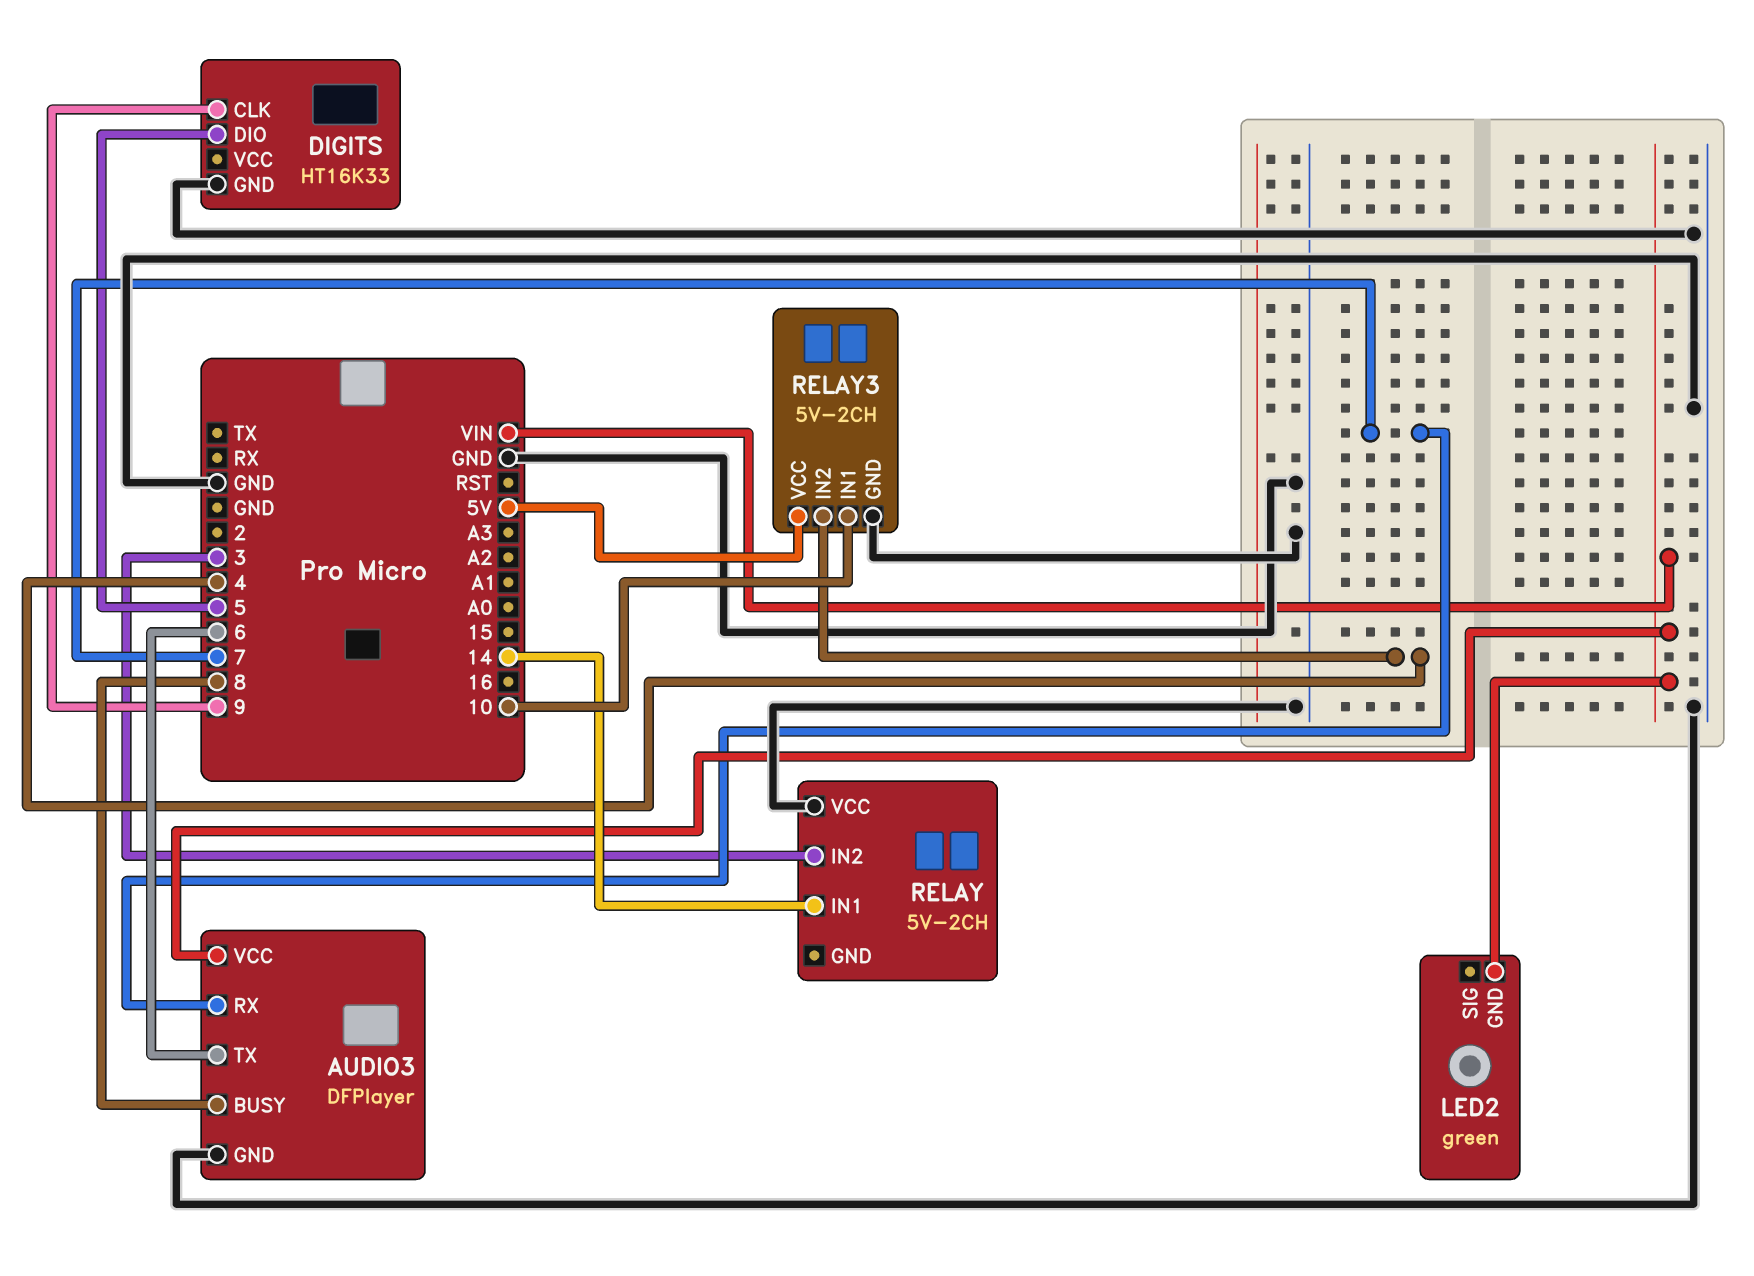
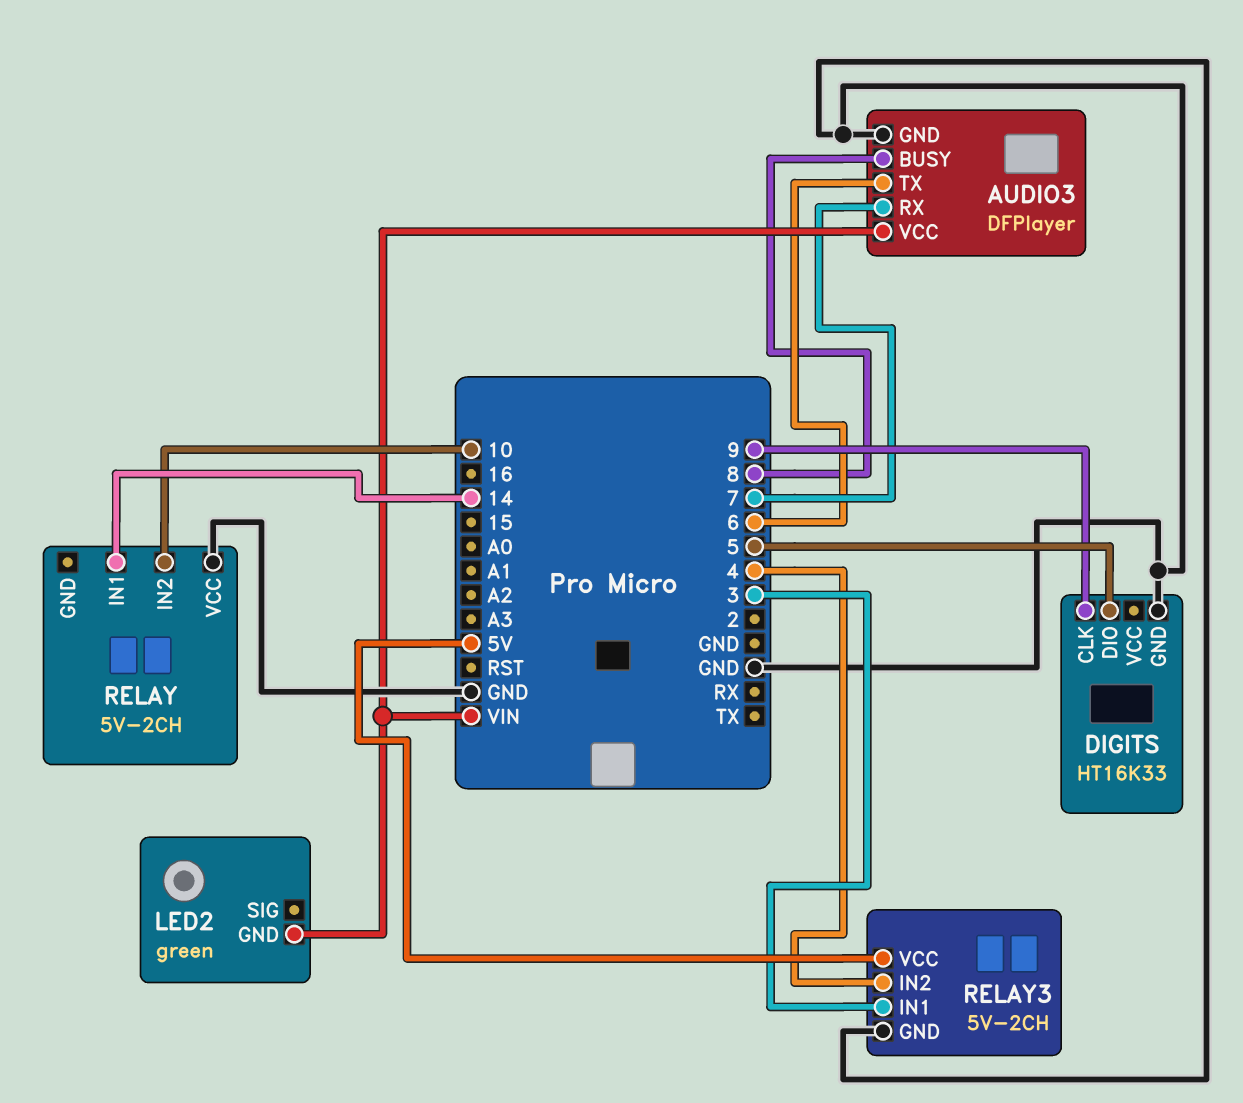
RELAY pin IN2: 3 -> 10
RELAY3 pin IN1: 10 -> 3

